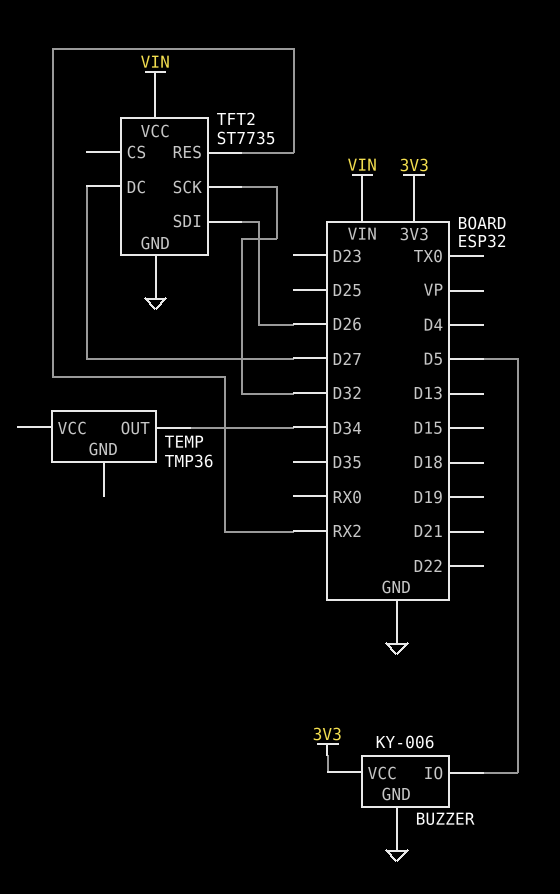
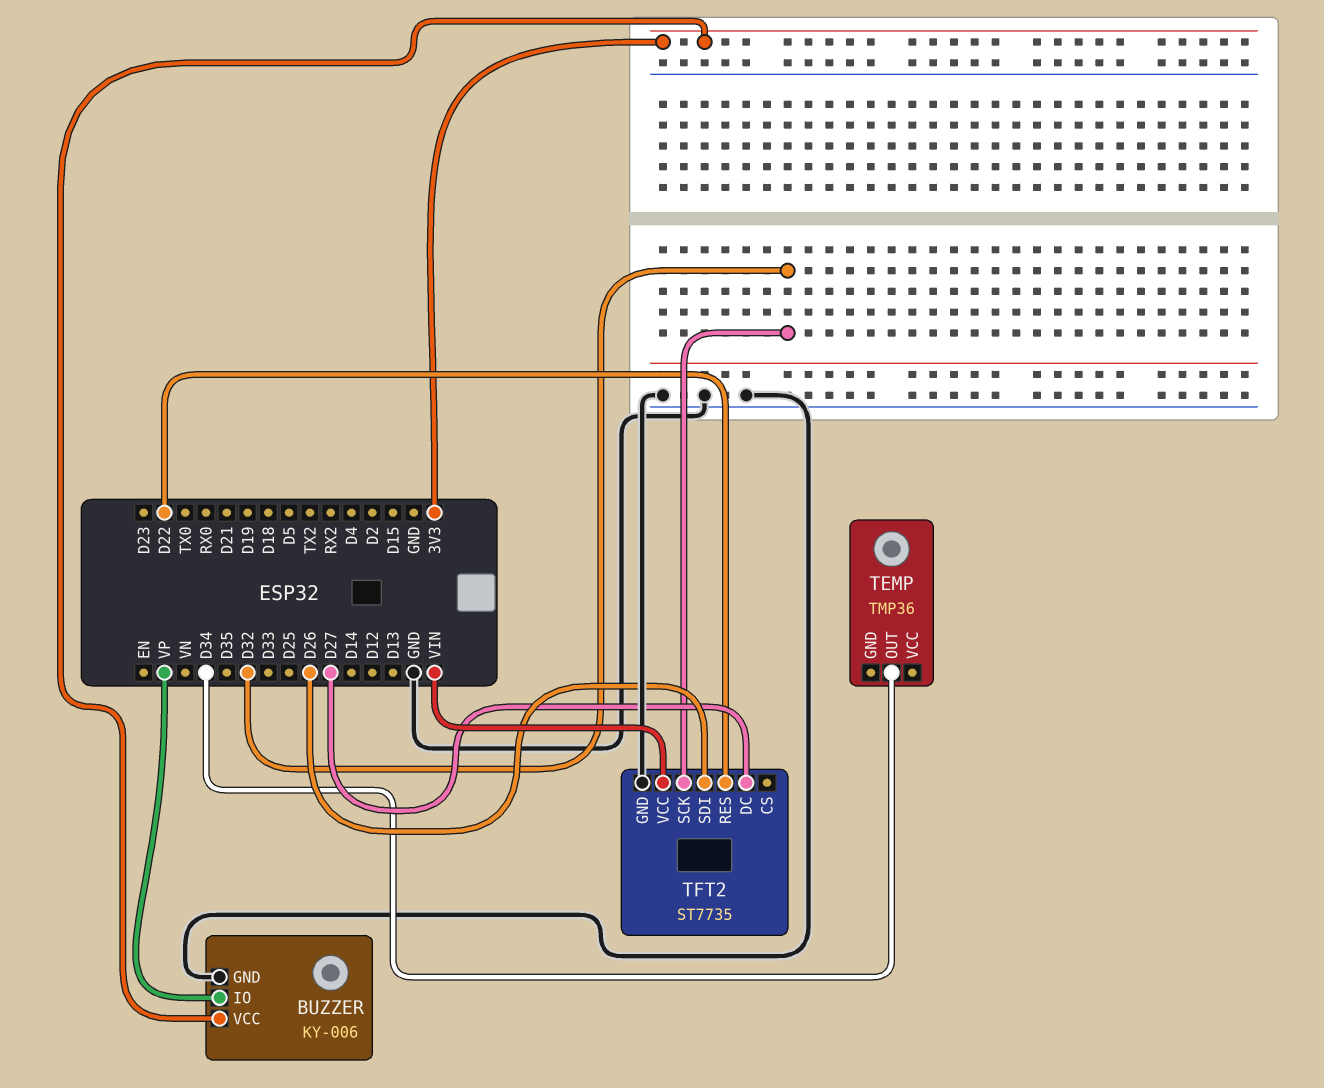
BUZZER pin IO: D5 -> VP
TFT2 pin RES: RX2 -> D22

